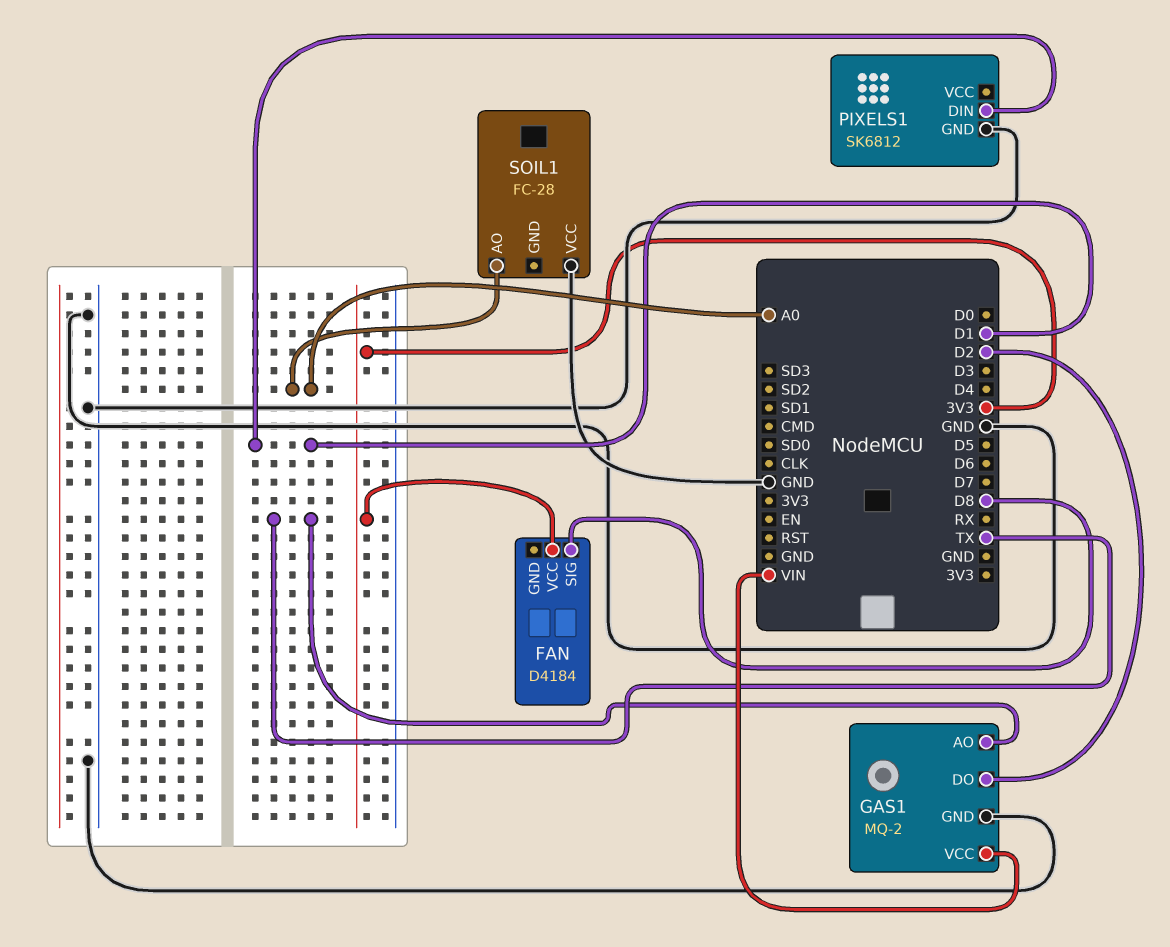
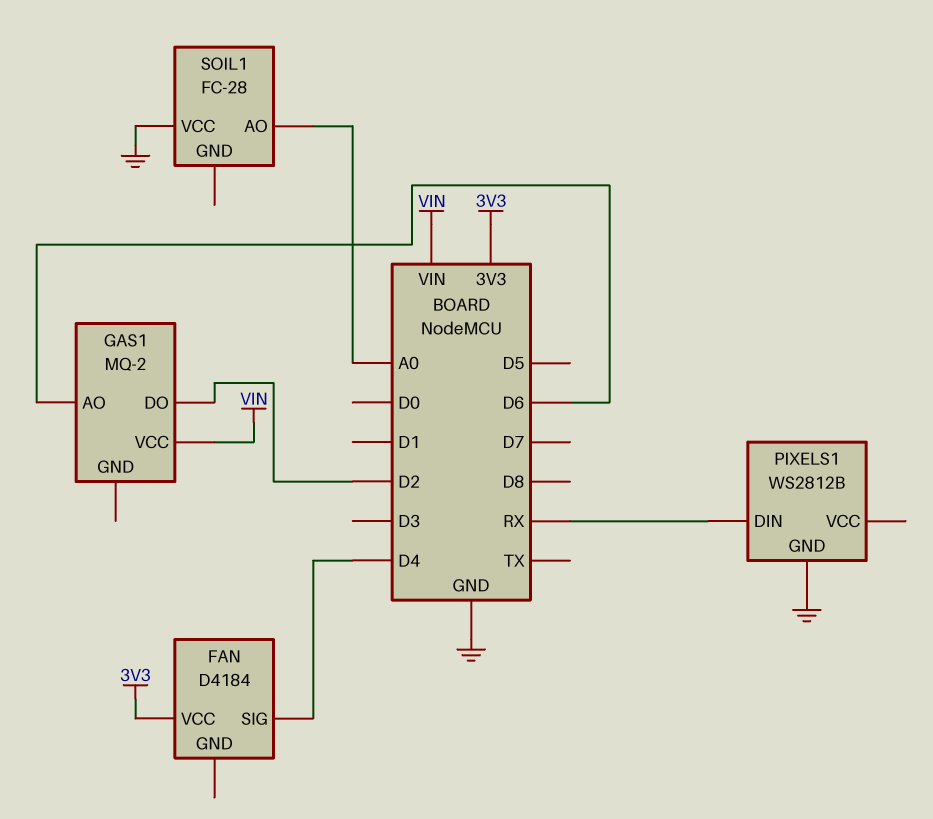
FAN pin SIG: D8 -> D4
GAS1 pin AO: TX -> D6
GAS1 pin GND: GND -> none
PIXELS1: SK6812 -> WS2812B
PIXELS1 pin DIN: D1 -> RX

